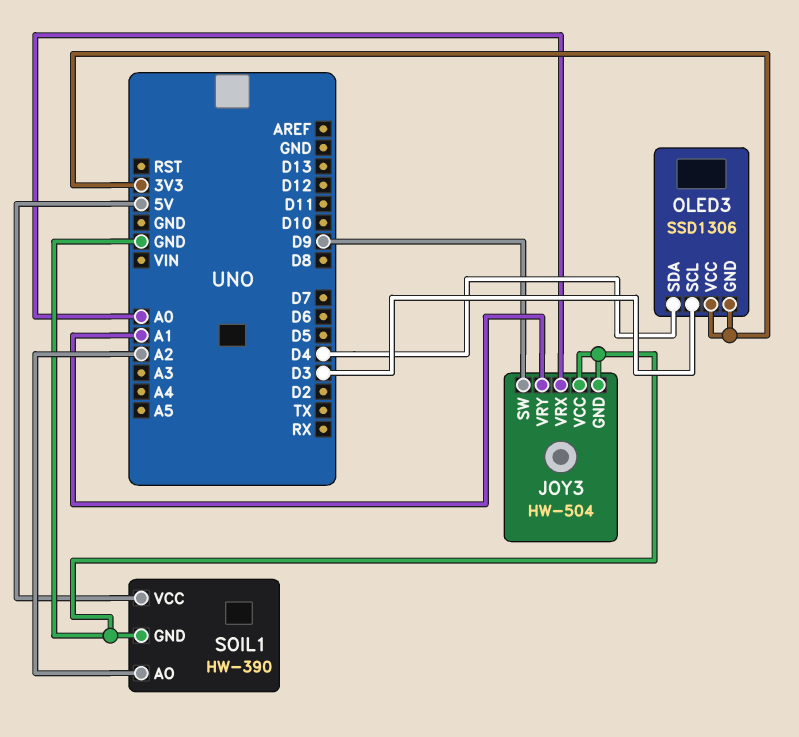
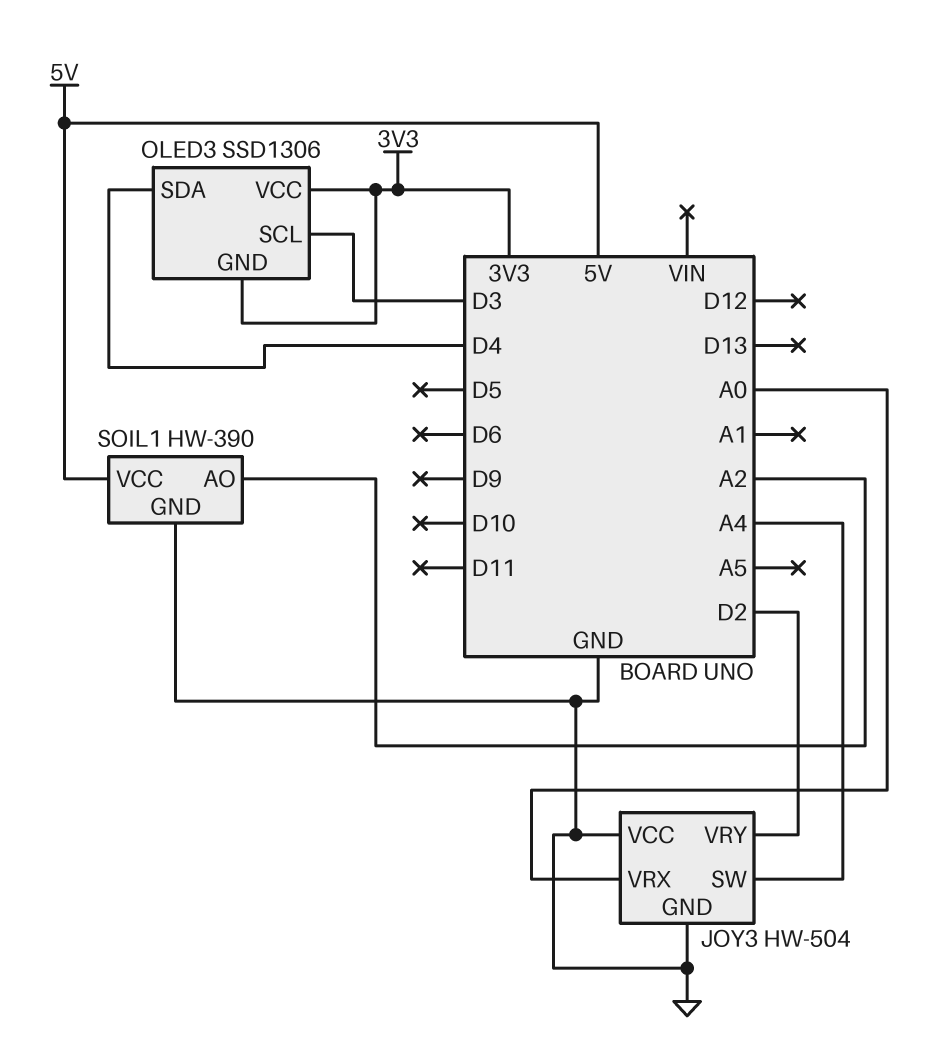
JOY3 pin SW: D9 -> A4
JOY3 pin VRY: A1 -> D2

